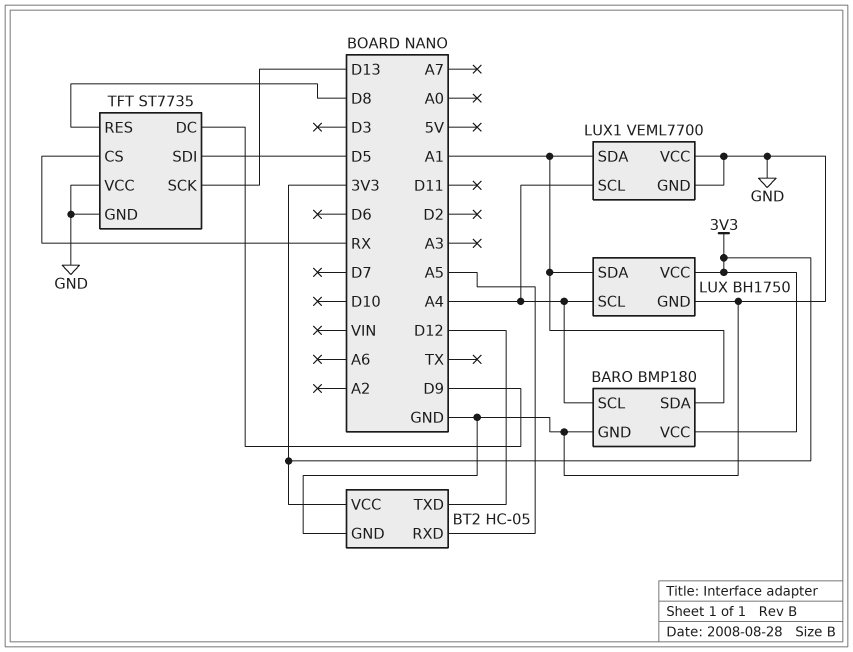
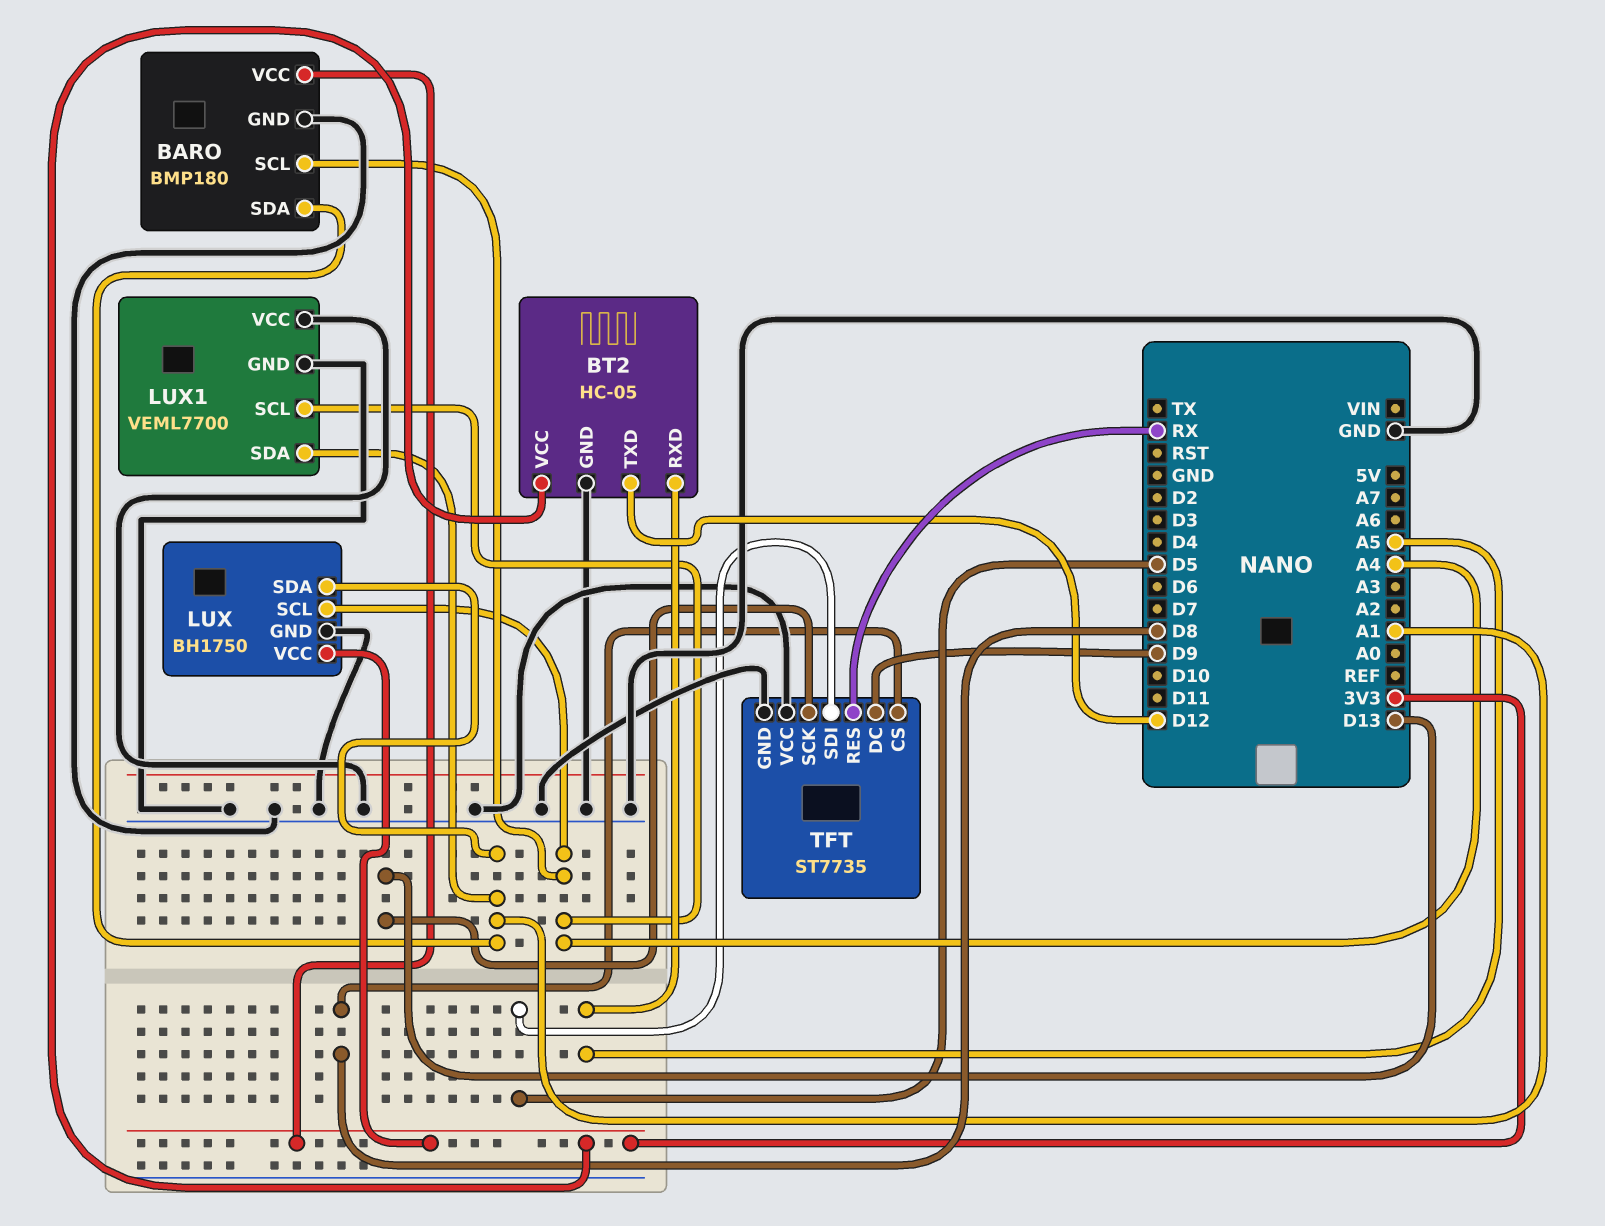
TFT pin CS: RX -> D8
TFT pin RES: D8 -> RX

